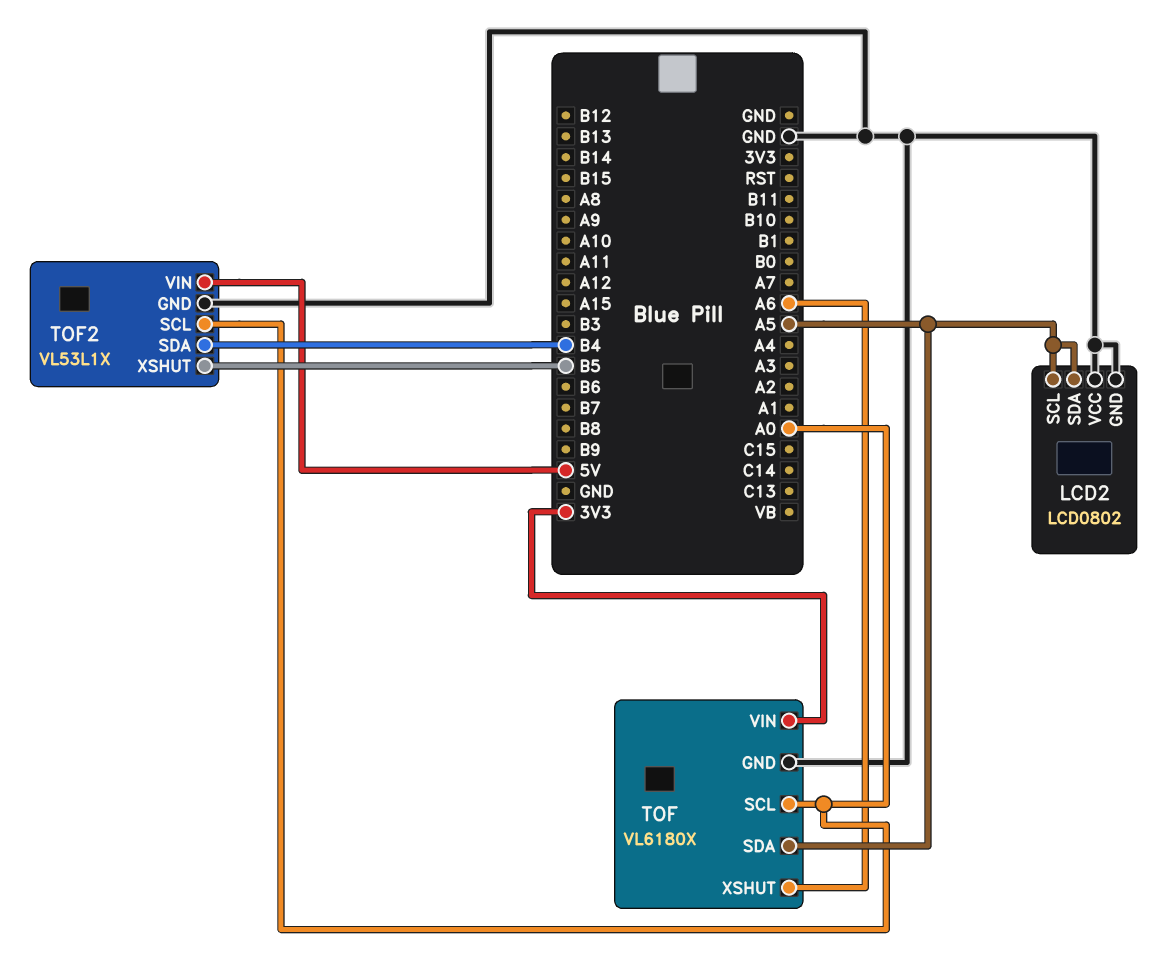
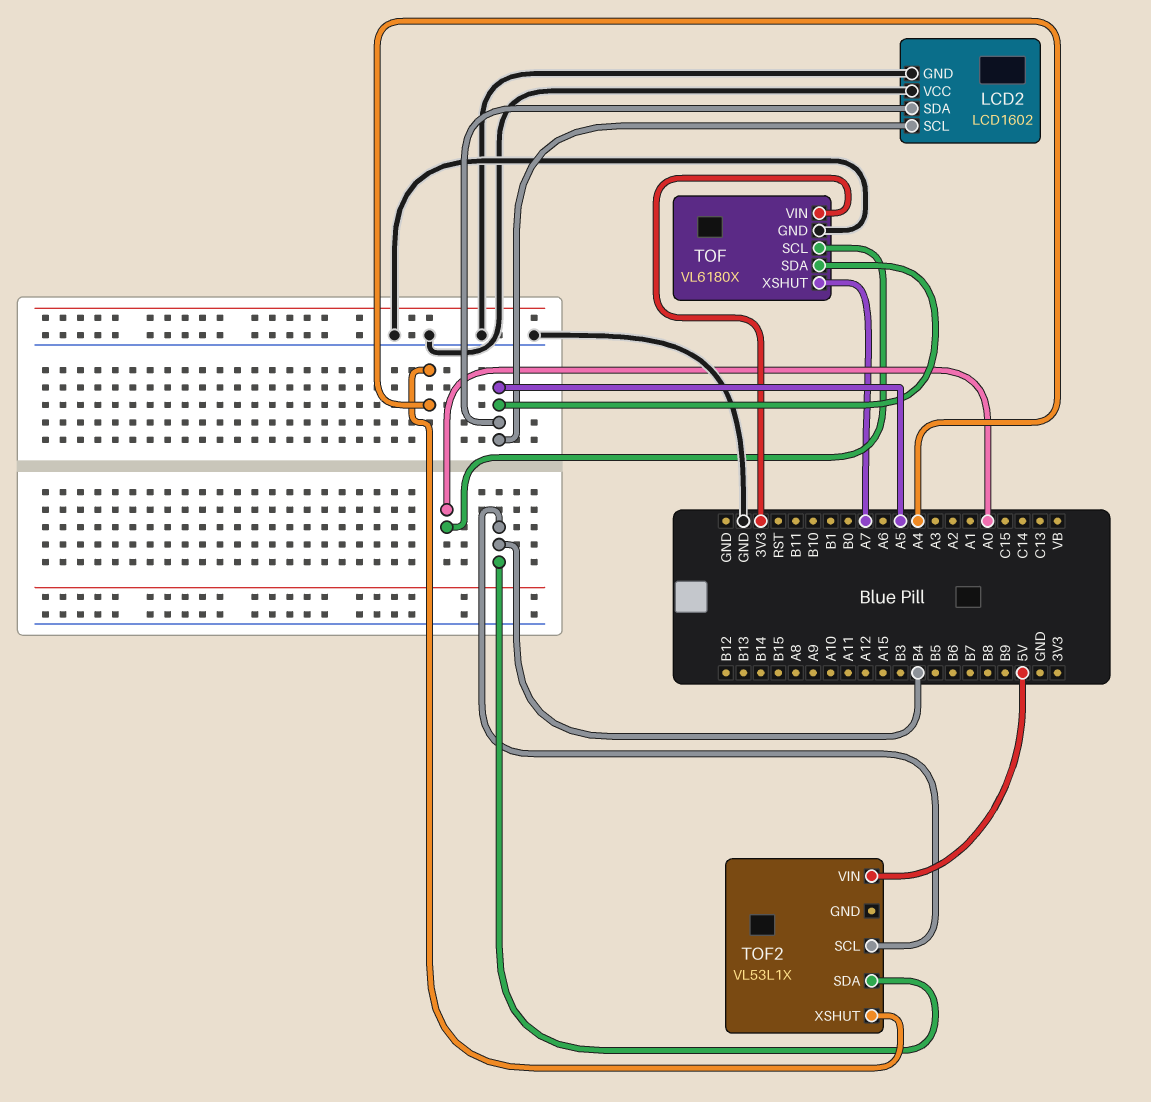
LCD2: LCD0802 -> LCD1602
TOF pin XSHUT: A6 -> A7
TOF2 pin GND: GND -> none
TOF2 pin SCL: A0 -> B4
TOF2 pin XSHUT: B5 -> A4

